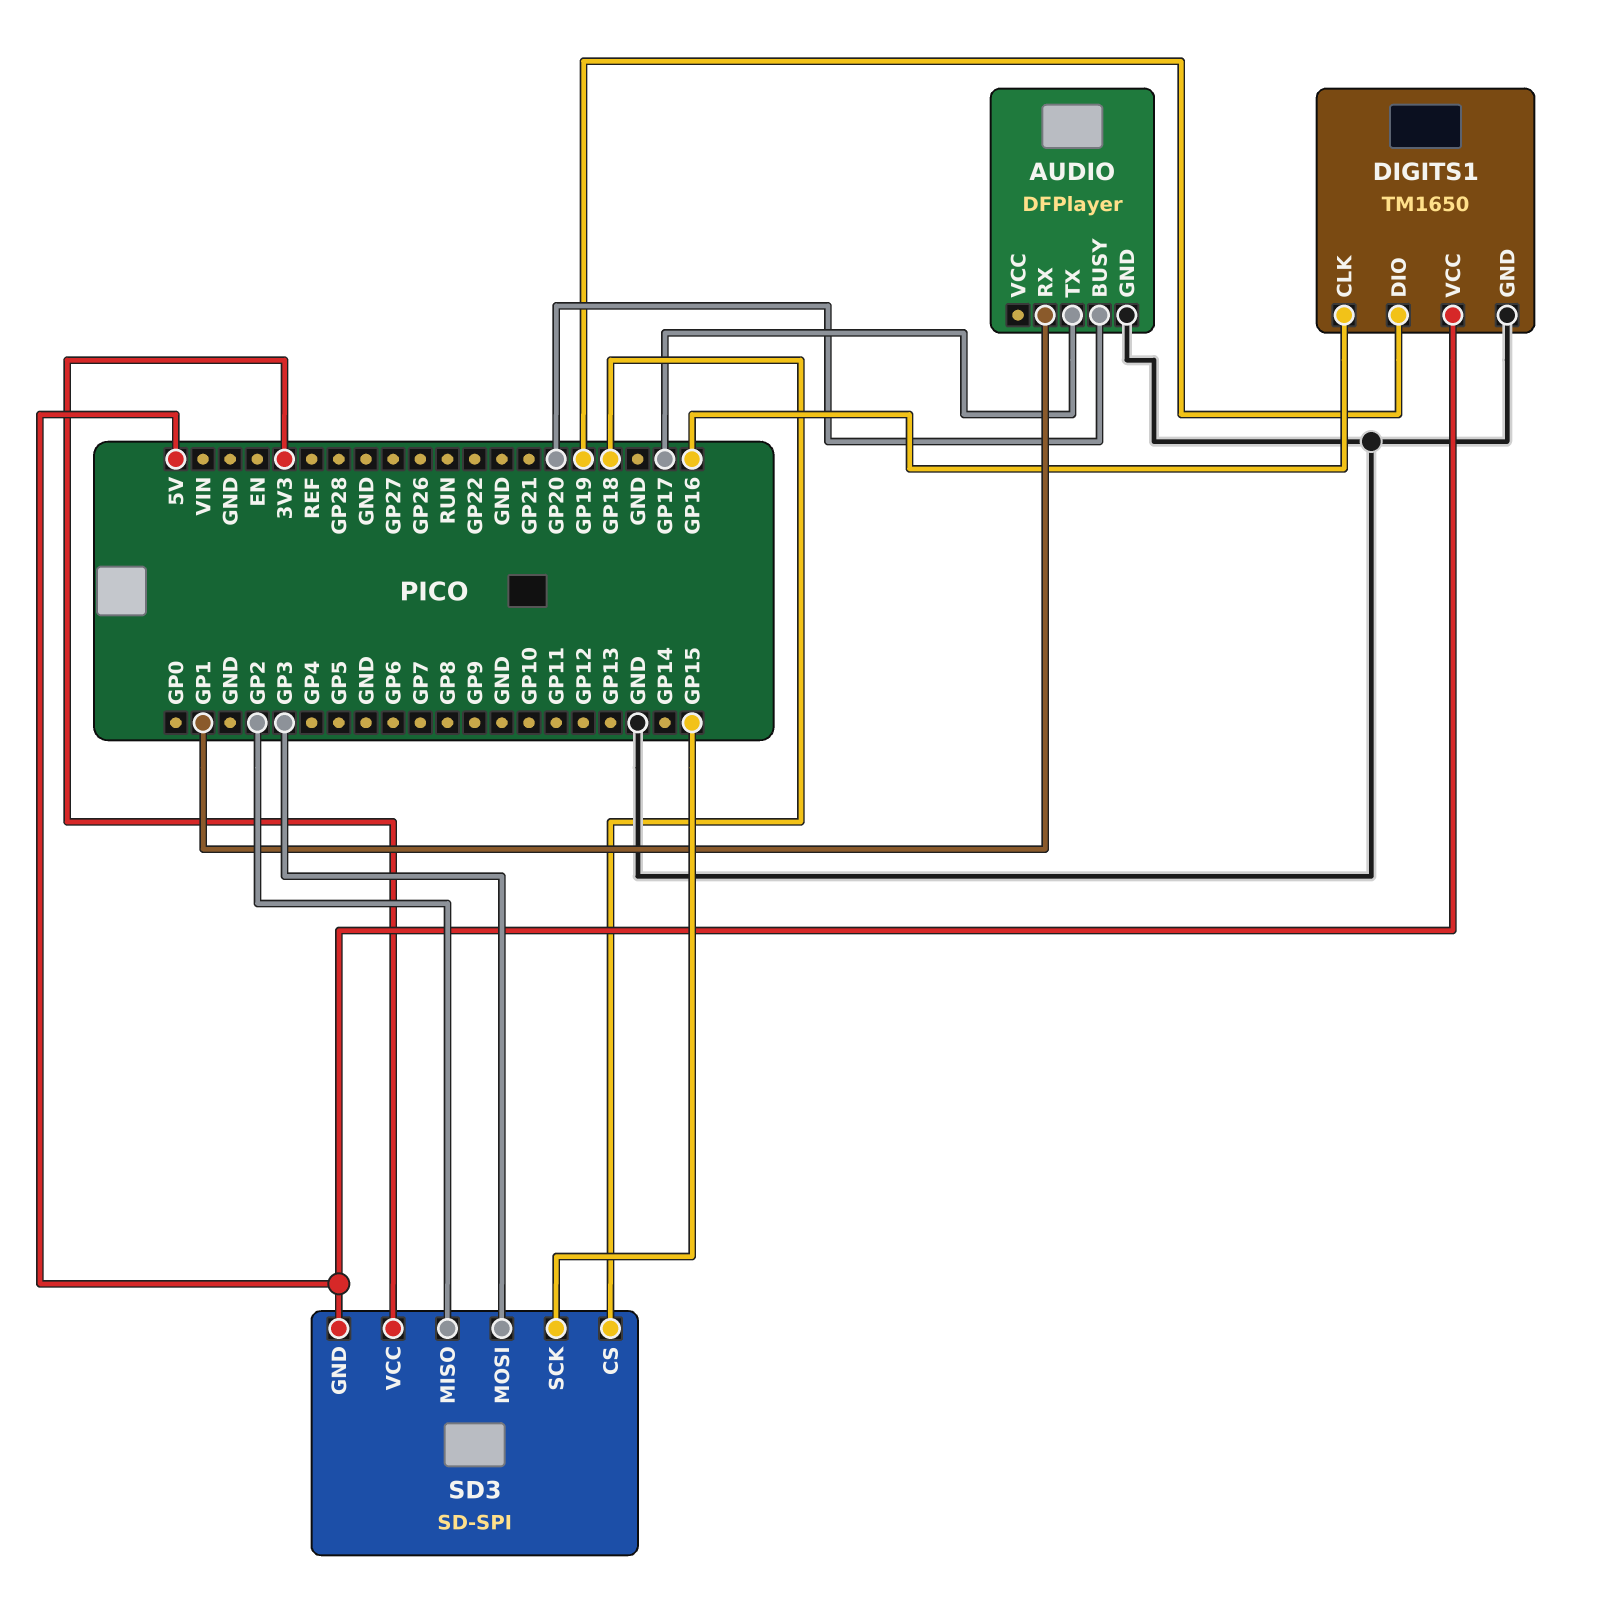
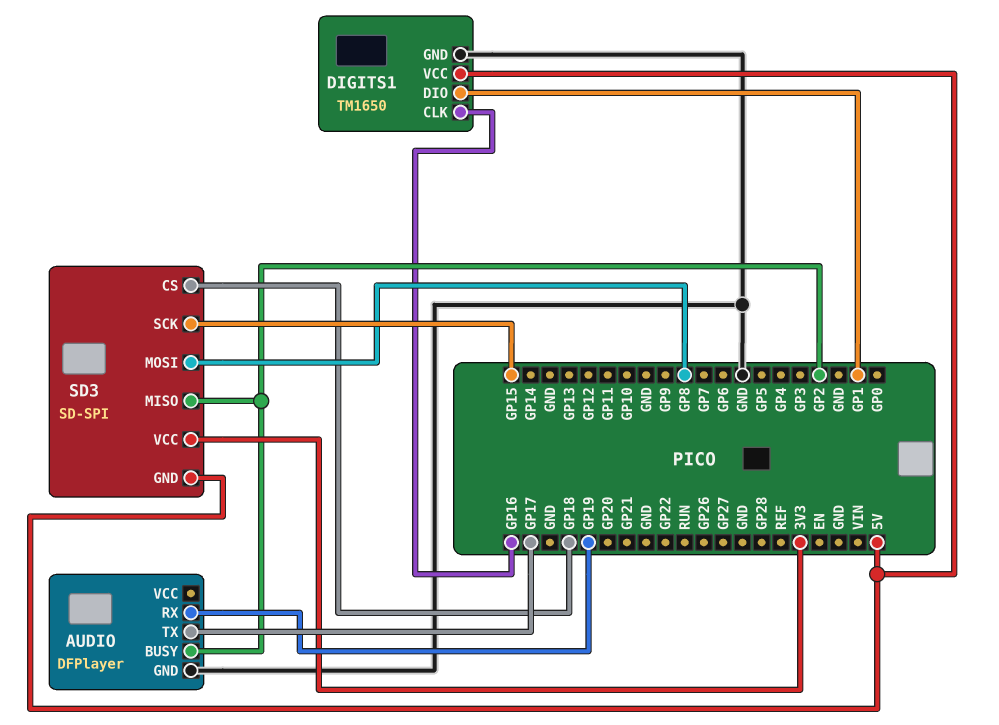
AUDIO pin BUSY: GP20 -> GP2
AUDIO pin RX: GP1 -> GP19
DIGITS1 pin DIO: GP19 -> GP1
SD3 pin MOSI: GP3 -> GP8

